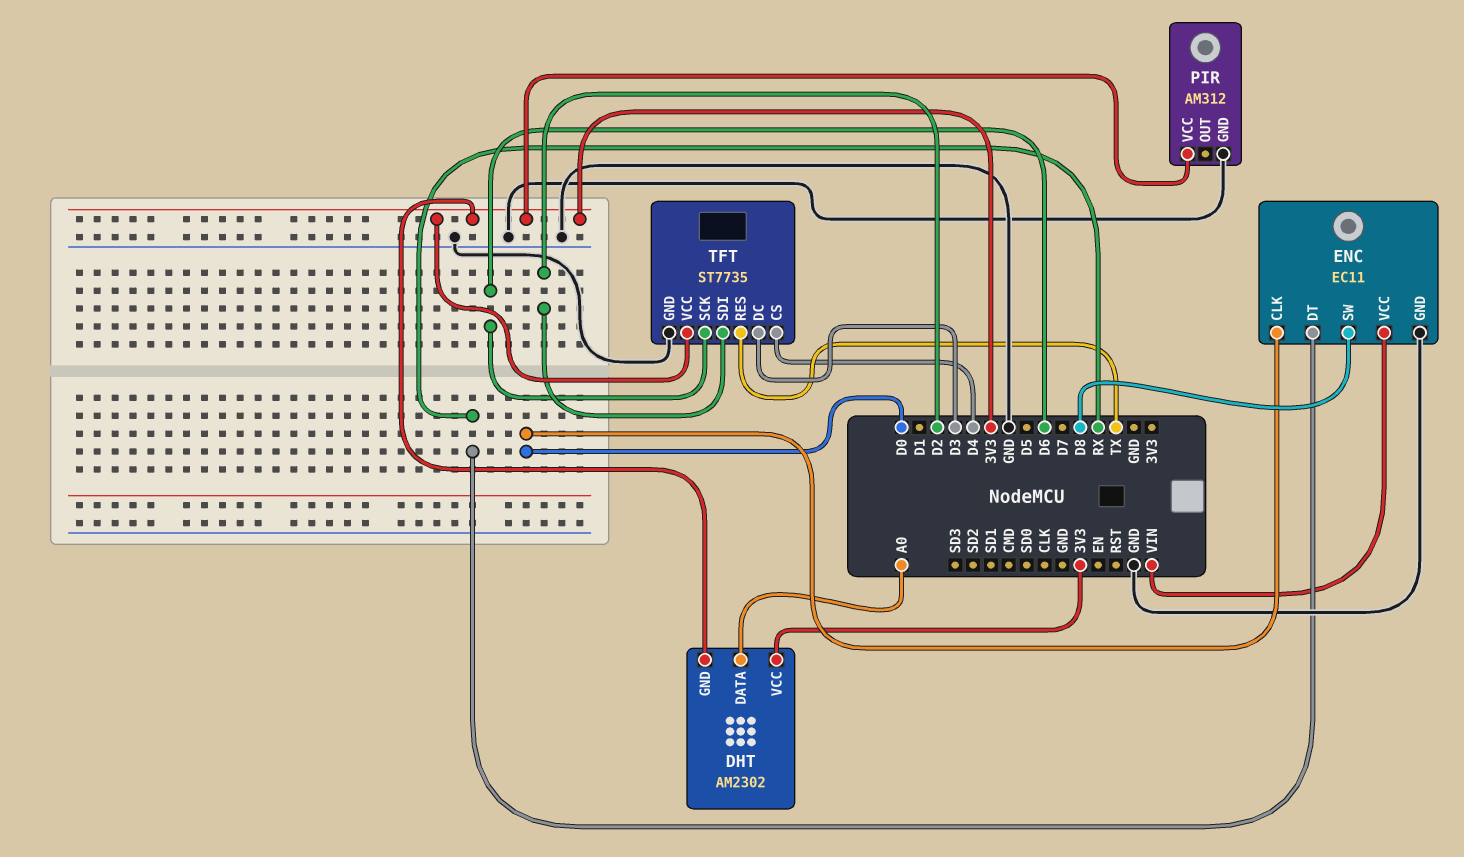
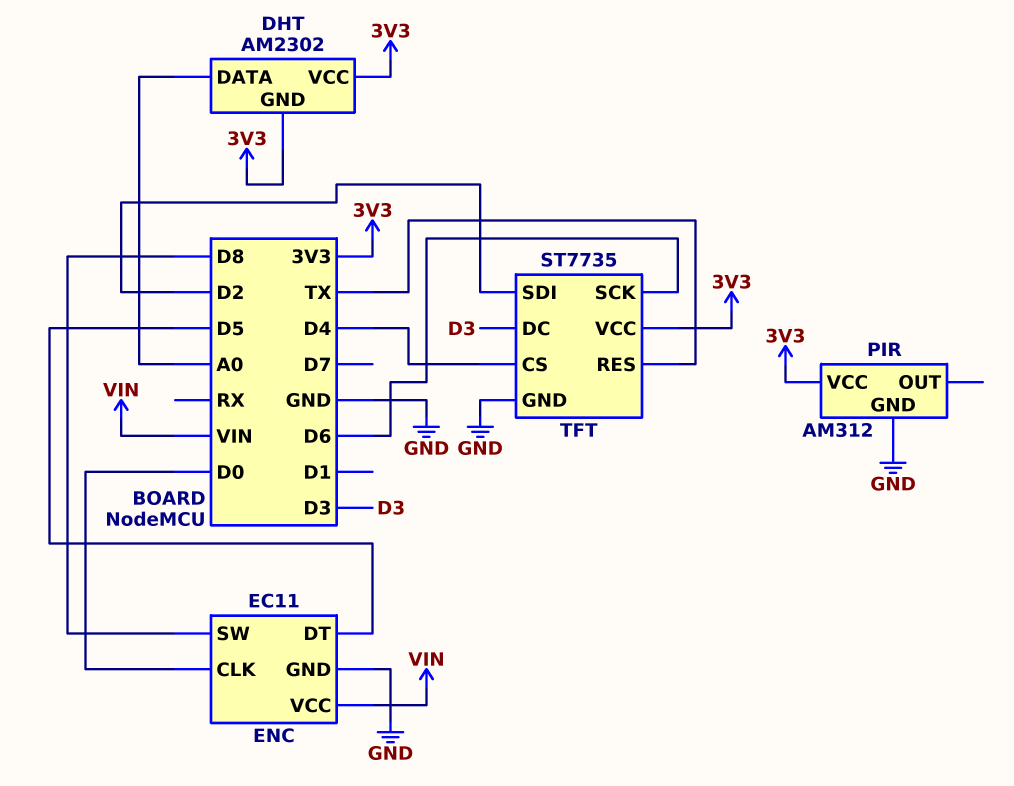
ENC pin DT: RX -> D5

